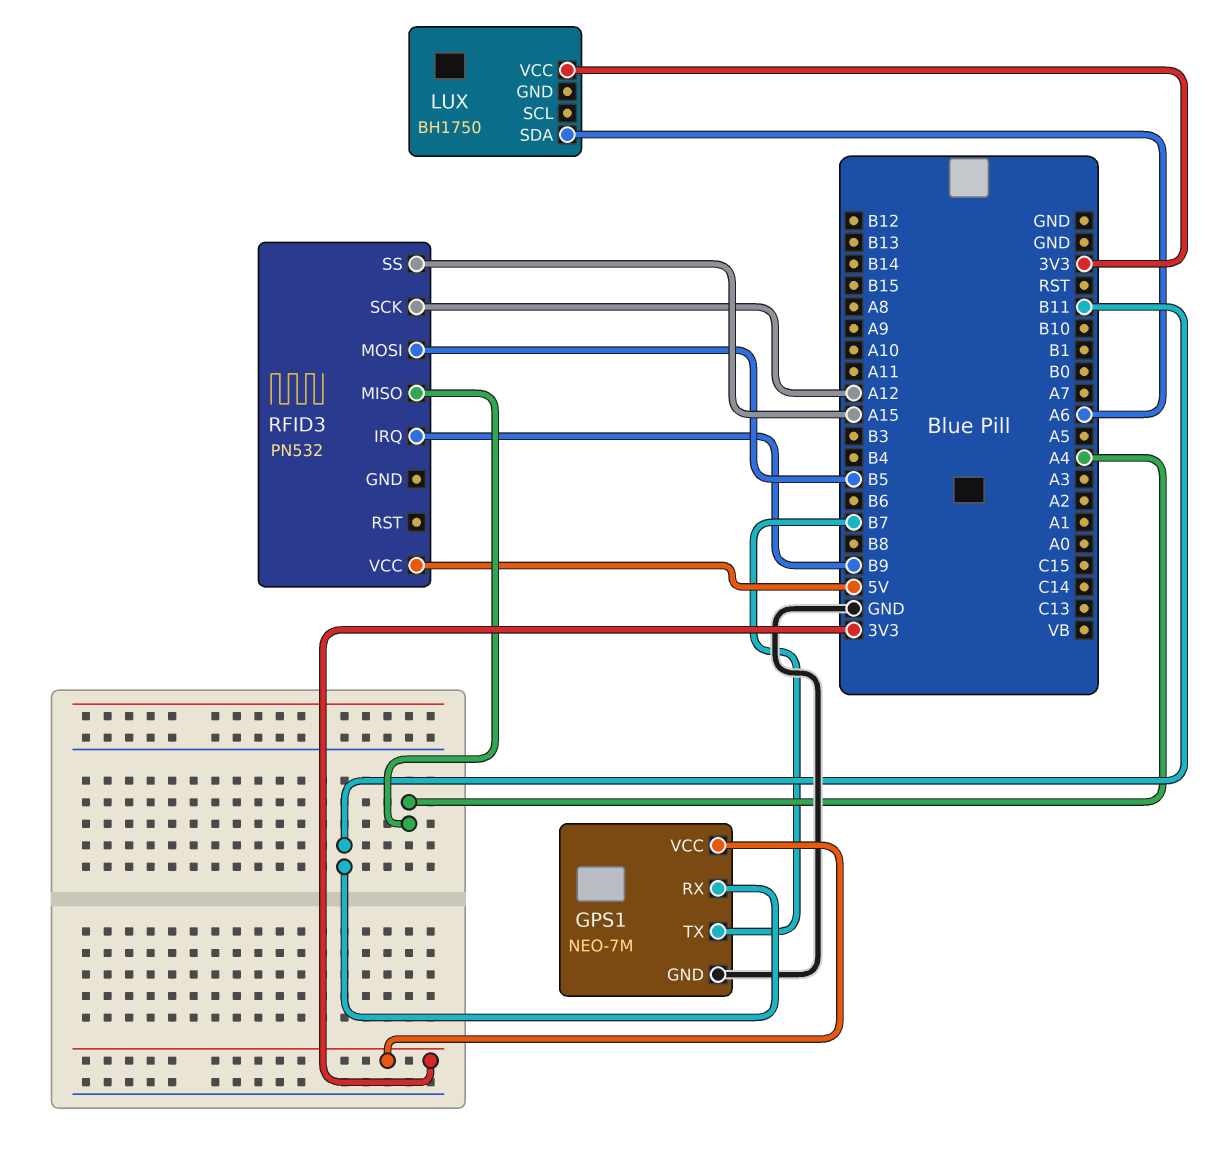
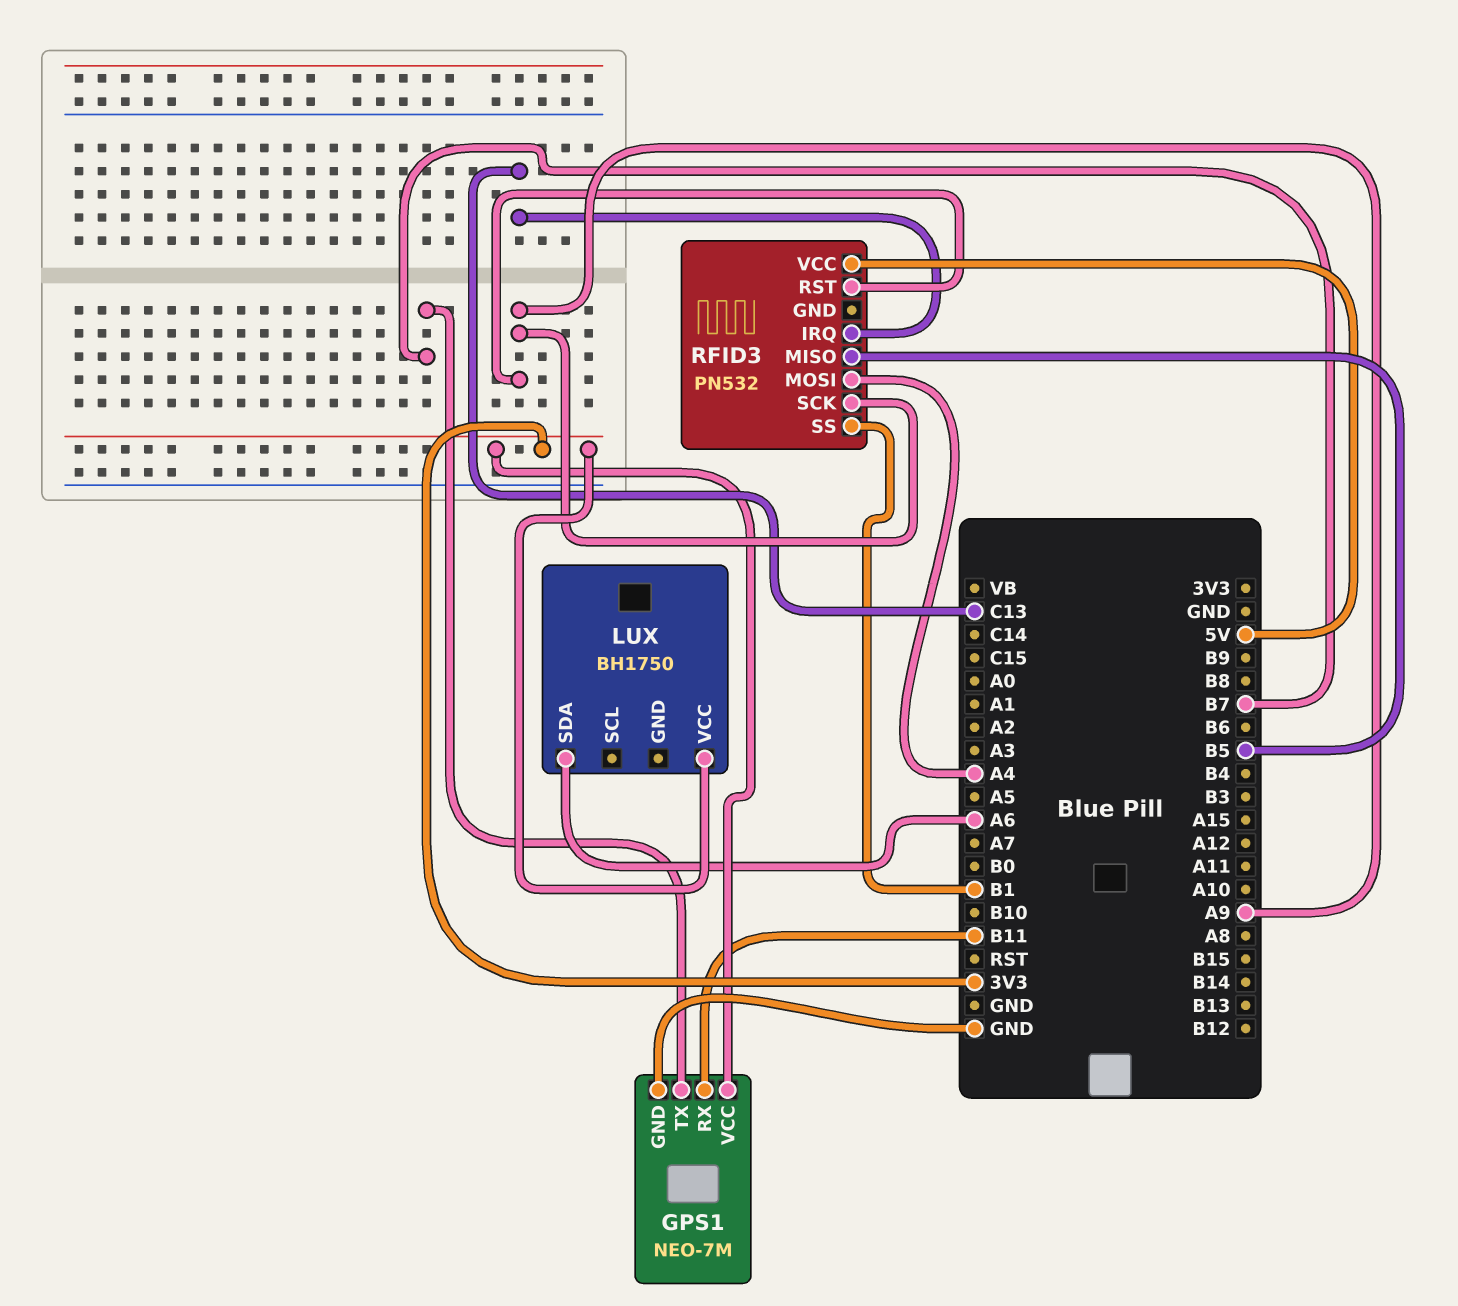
RFID3 pin IRQ: B9 -> C13
RFID3 pin MISO: A4 -> B5
RFID3 pin MOSI: B5 -> A4
RFID3 pin RST: none -> A9
RFID3 pin SCK: A12 -> A9
RFID3 pin SS: A15 -> B1

